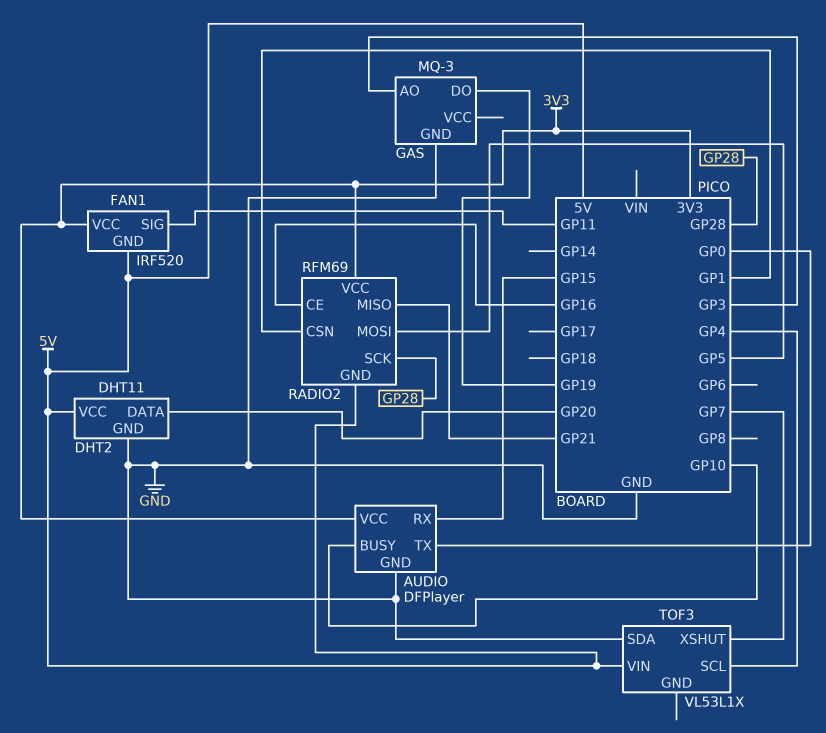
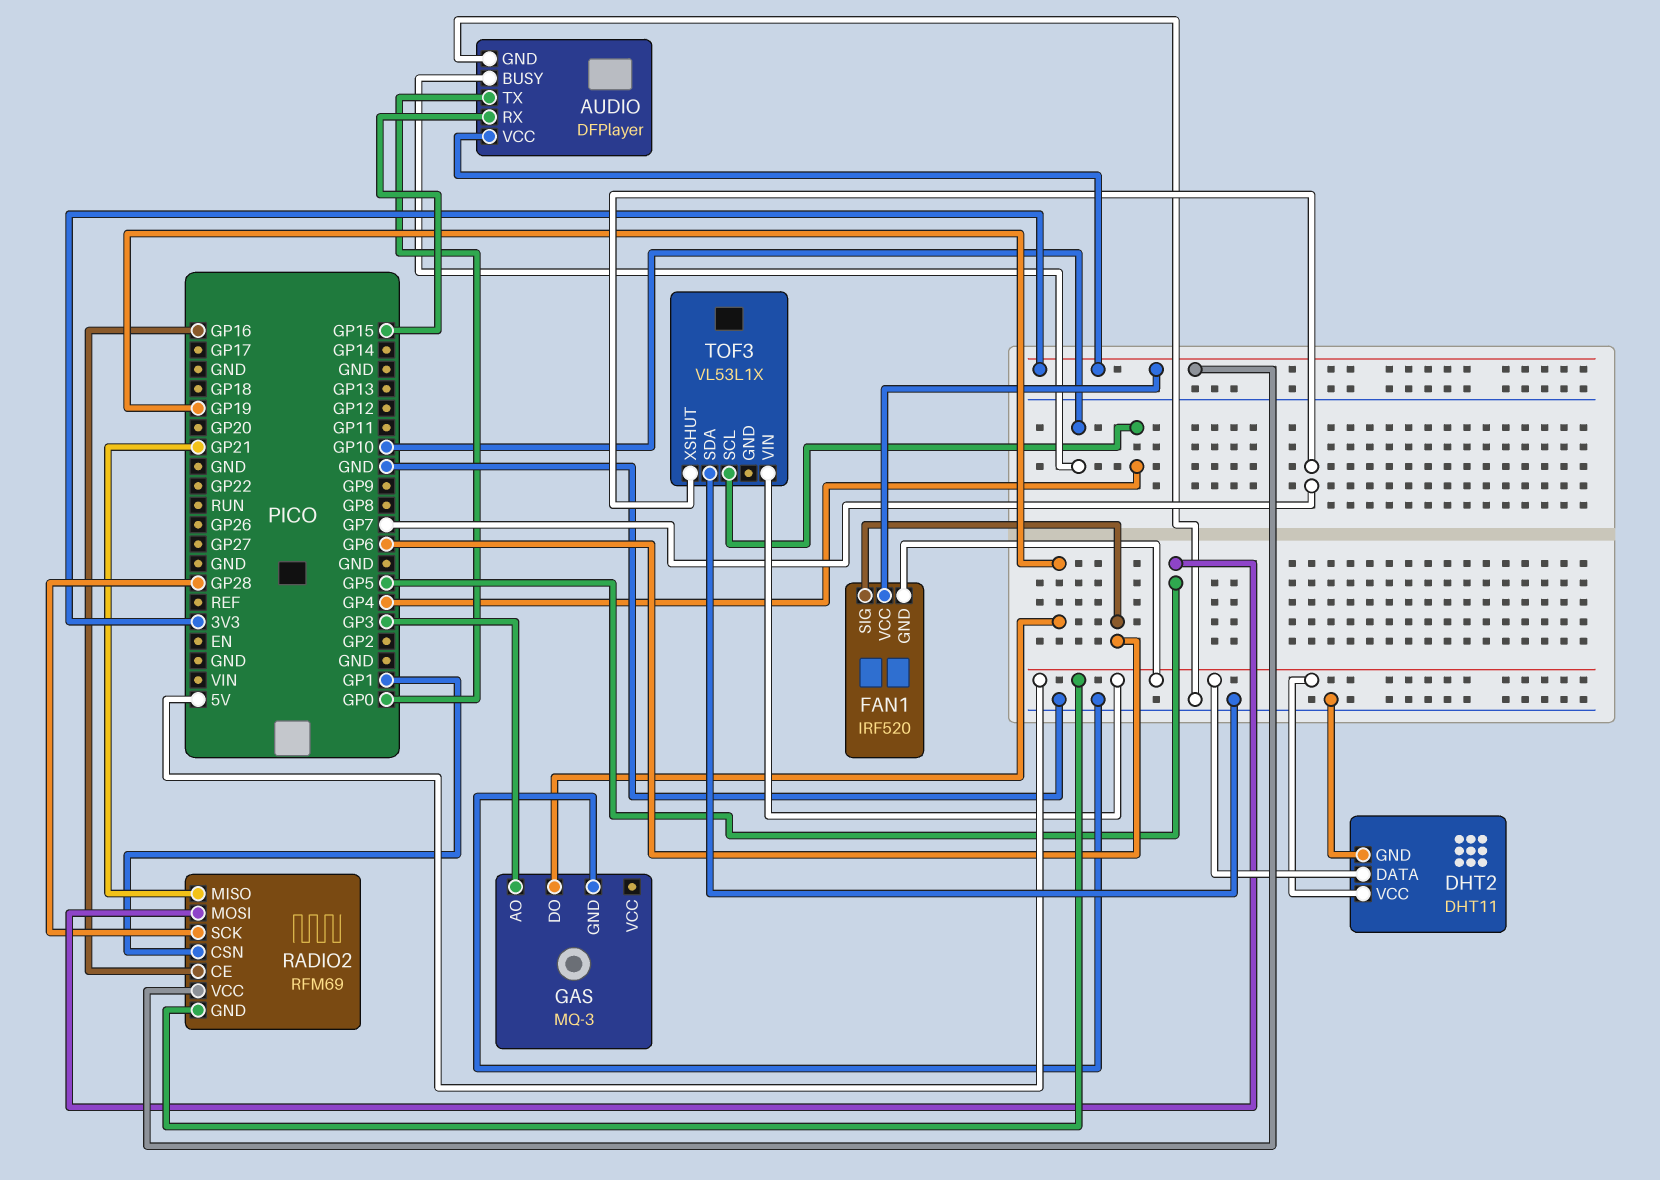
DHT2 pin DATA: GP20 -> 5V
FAN1 pin SIG: GP11 -> GP6

